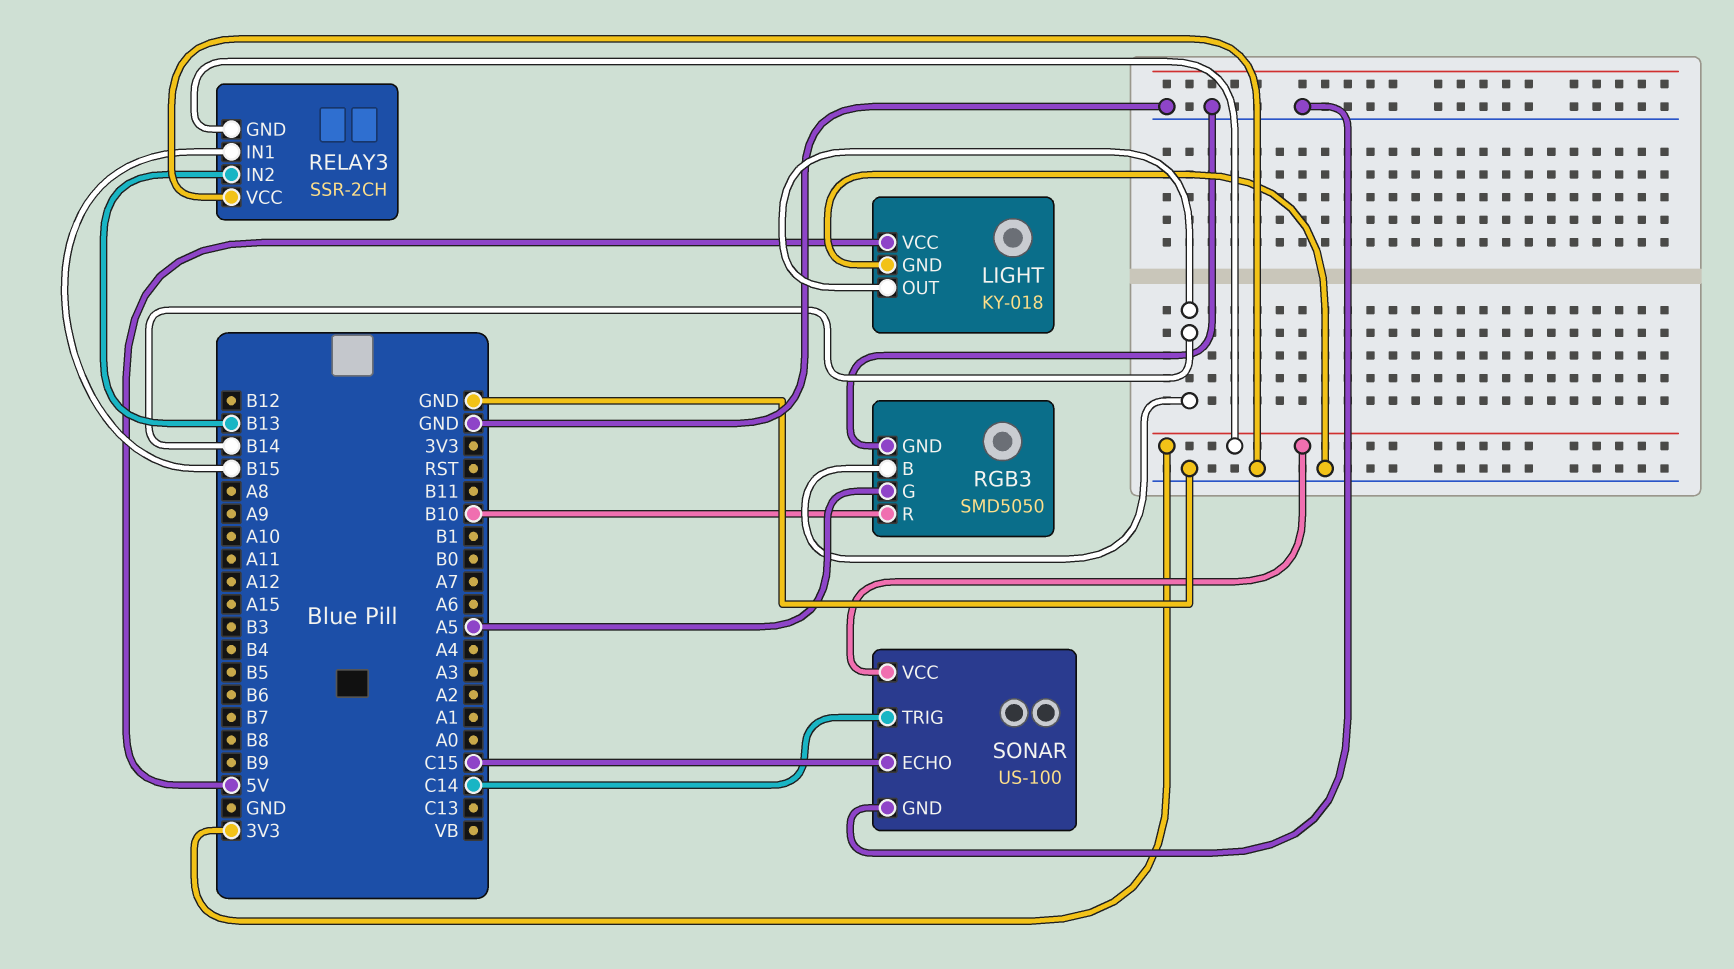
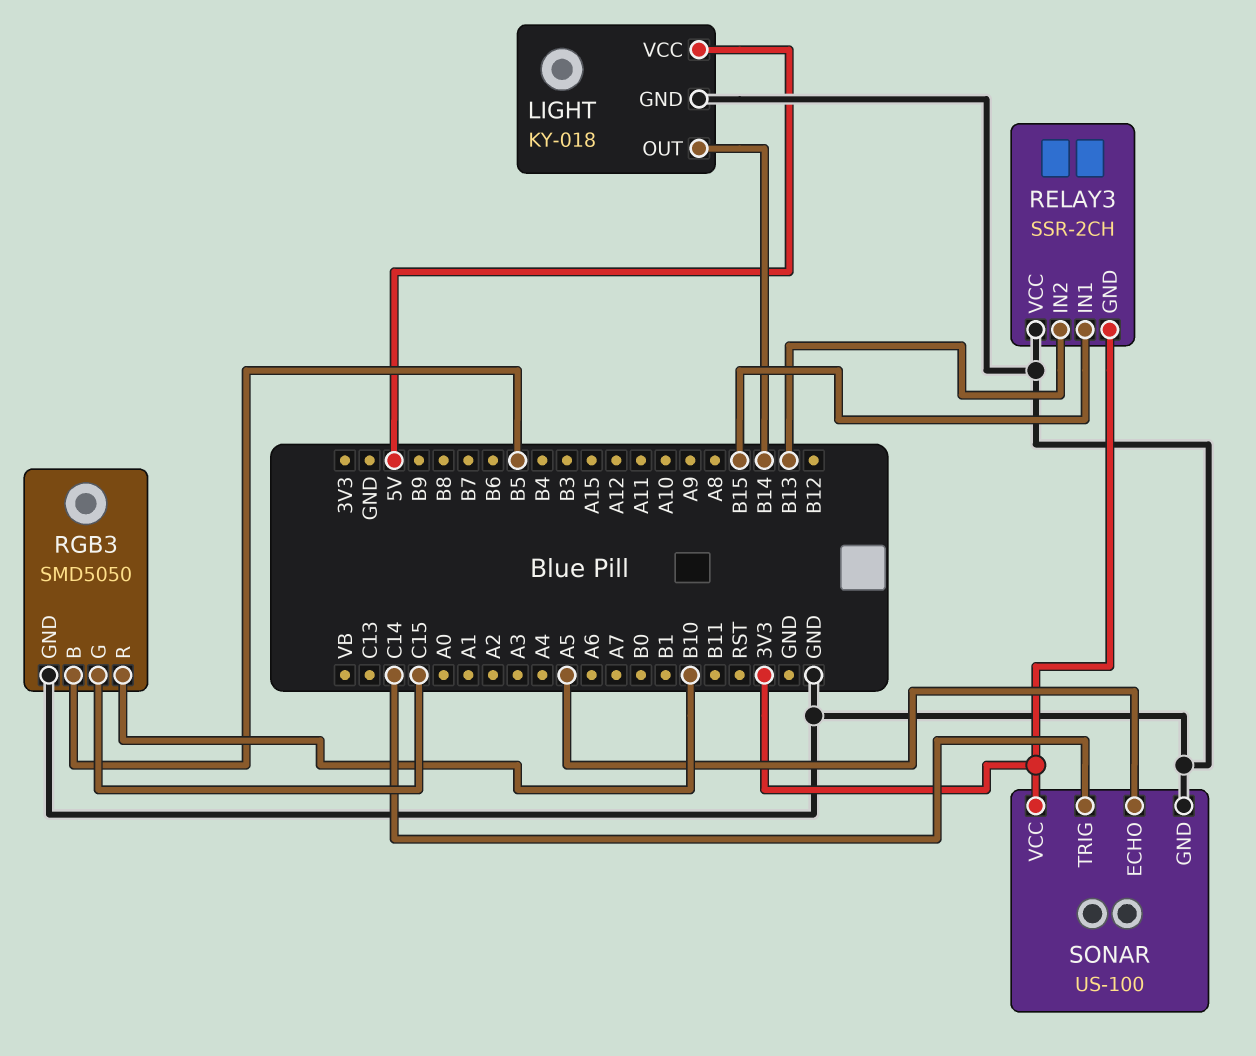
RGB3 pin B: B14 -> B5
RGB3 pin G: A5 -> C15
SONAR pin ECHO: C15 -> A5

